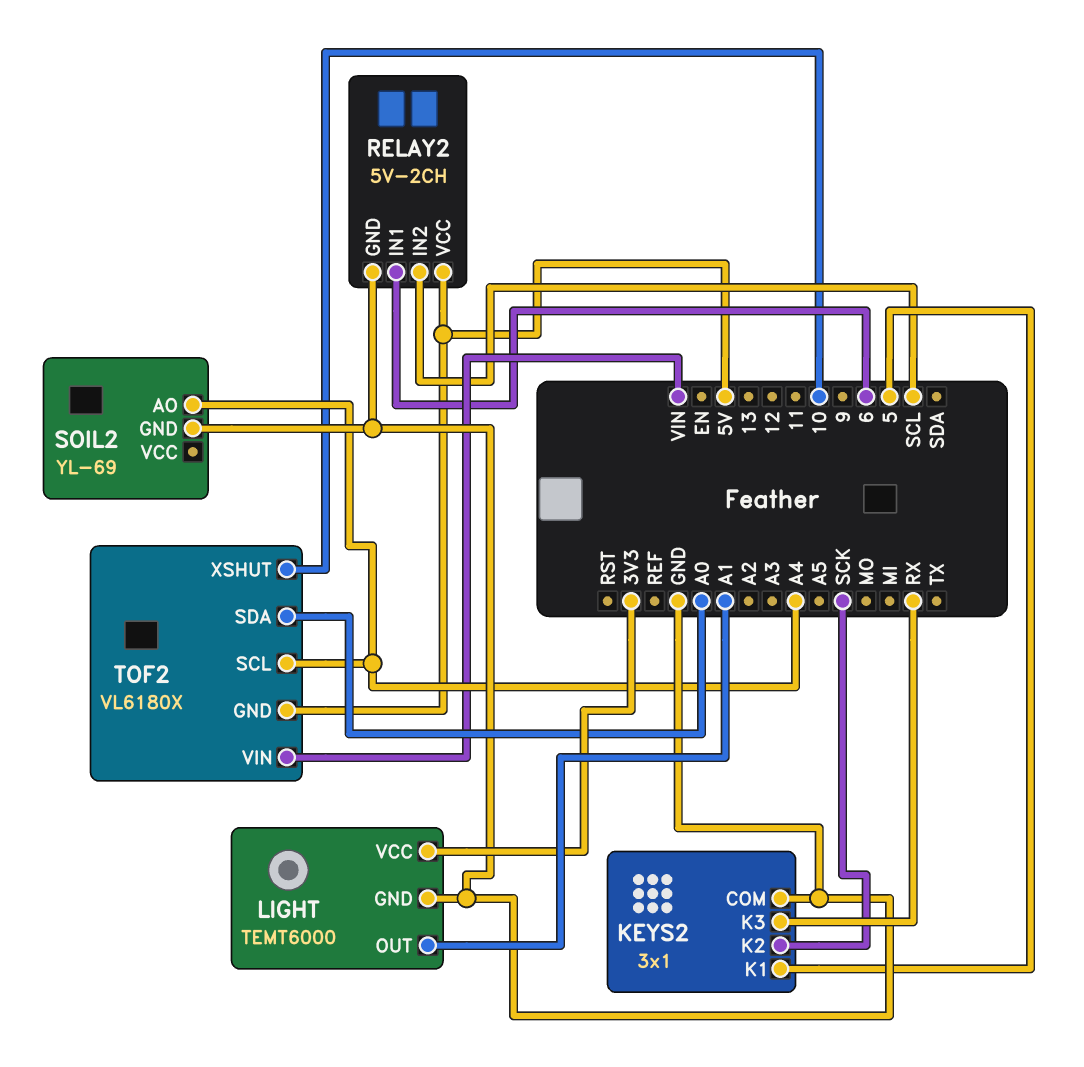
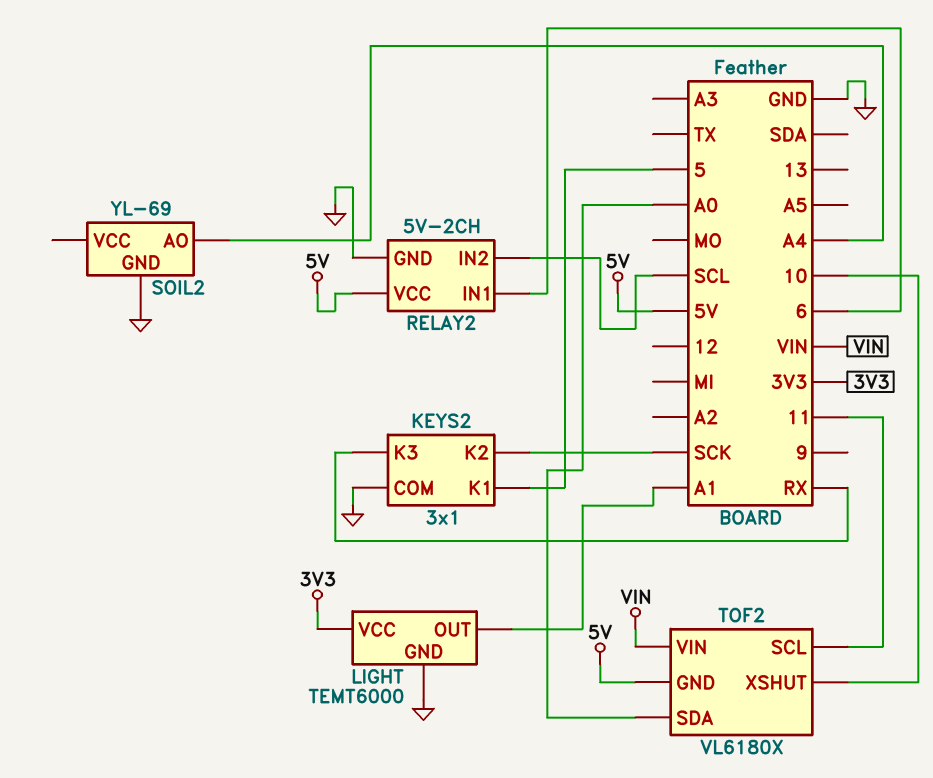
TOF2 pin SCL: A4 -> 11

